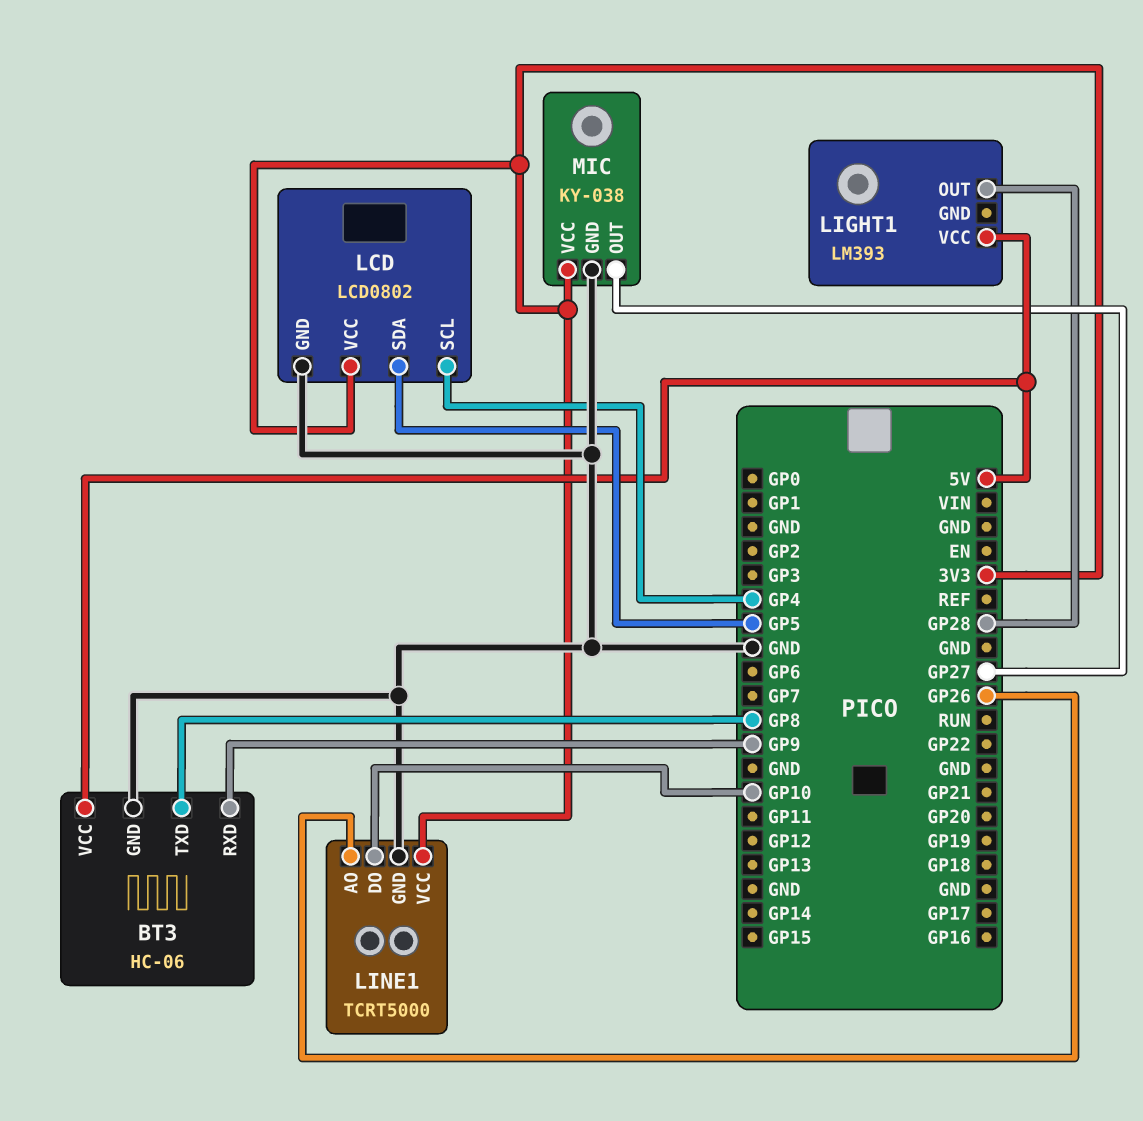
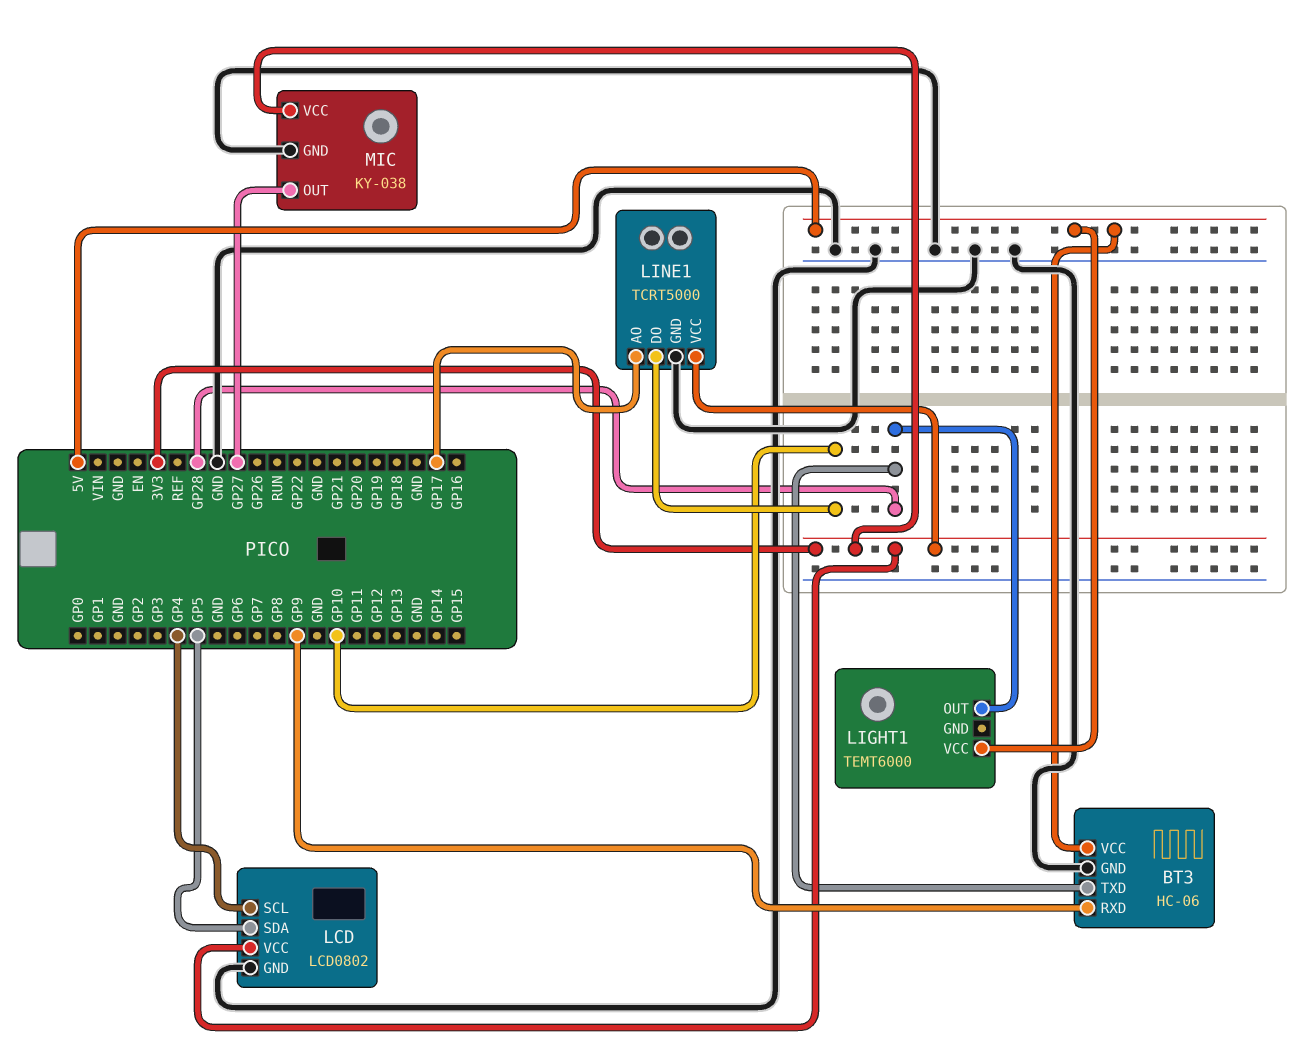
BT3 pin TXD: GP8 -> GP28
LIGHT1: LM393 -> TEMT6000
LINE1 pin AO: GP26 -> GP17

